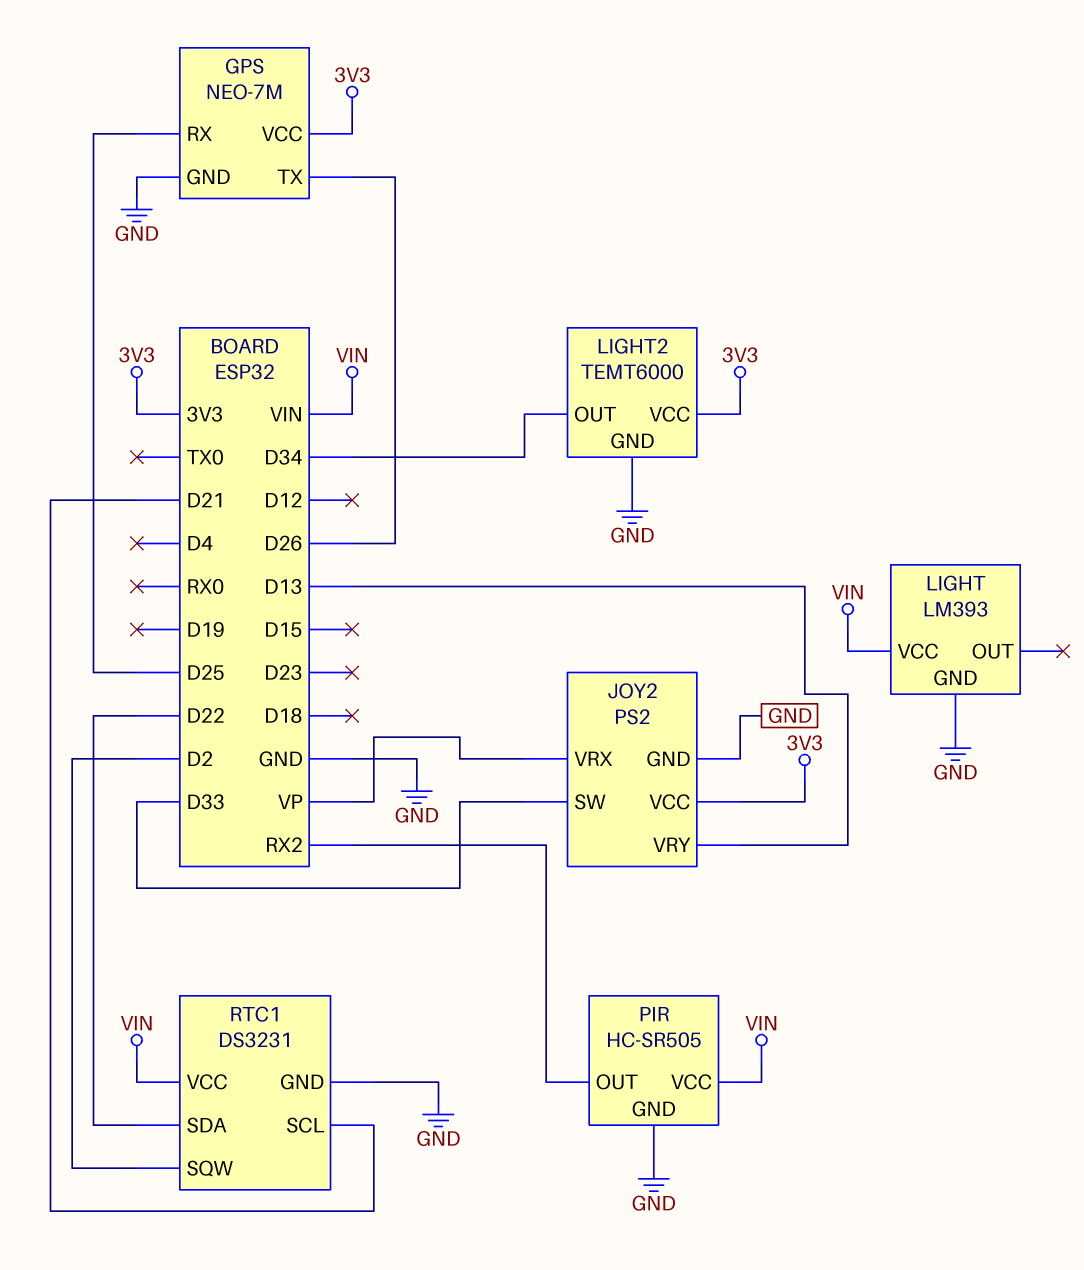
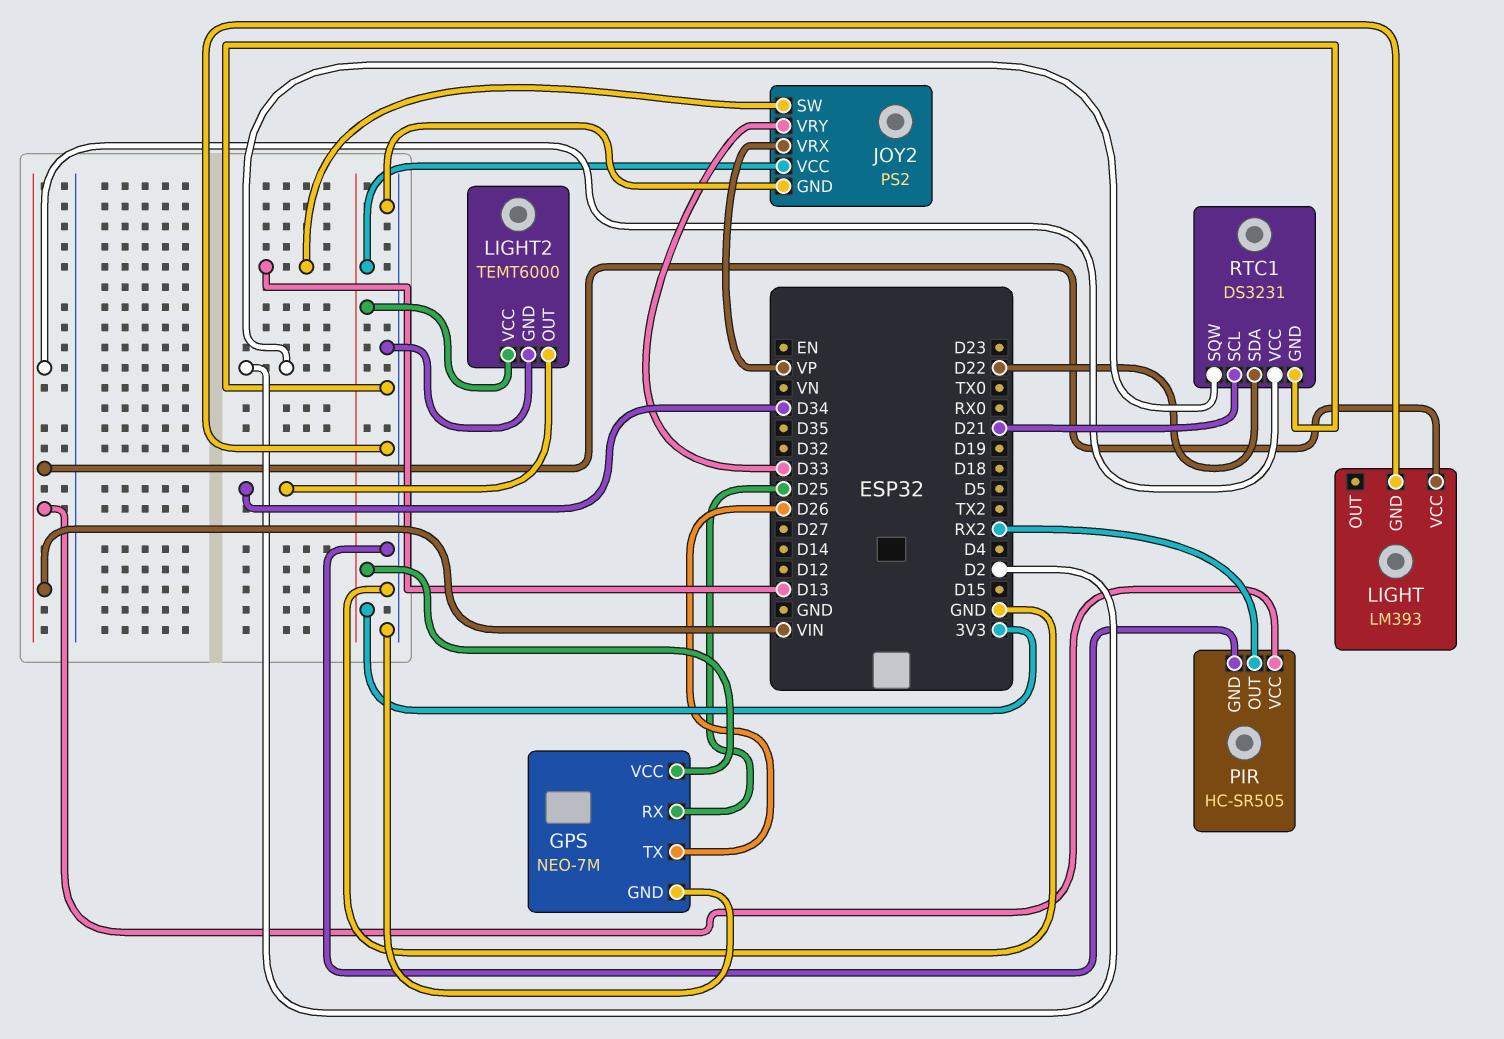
JOY2 pin SW: D33 -> D13
JOY2 pin VRY: D13 -> D33

